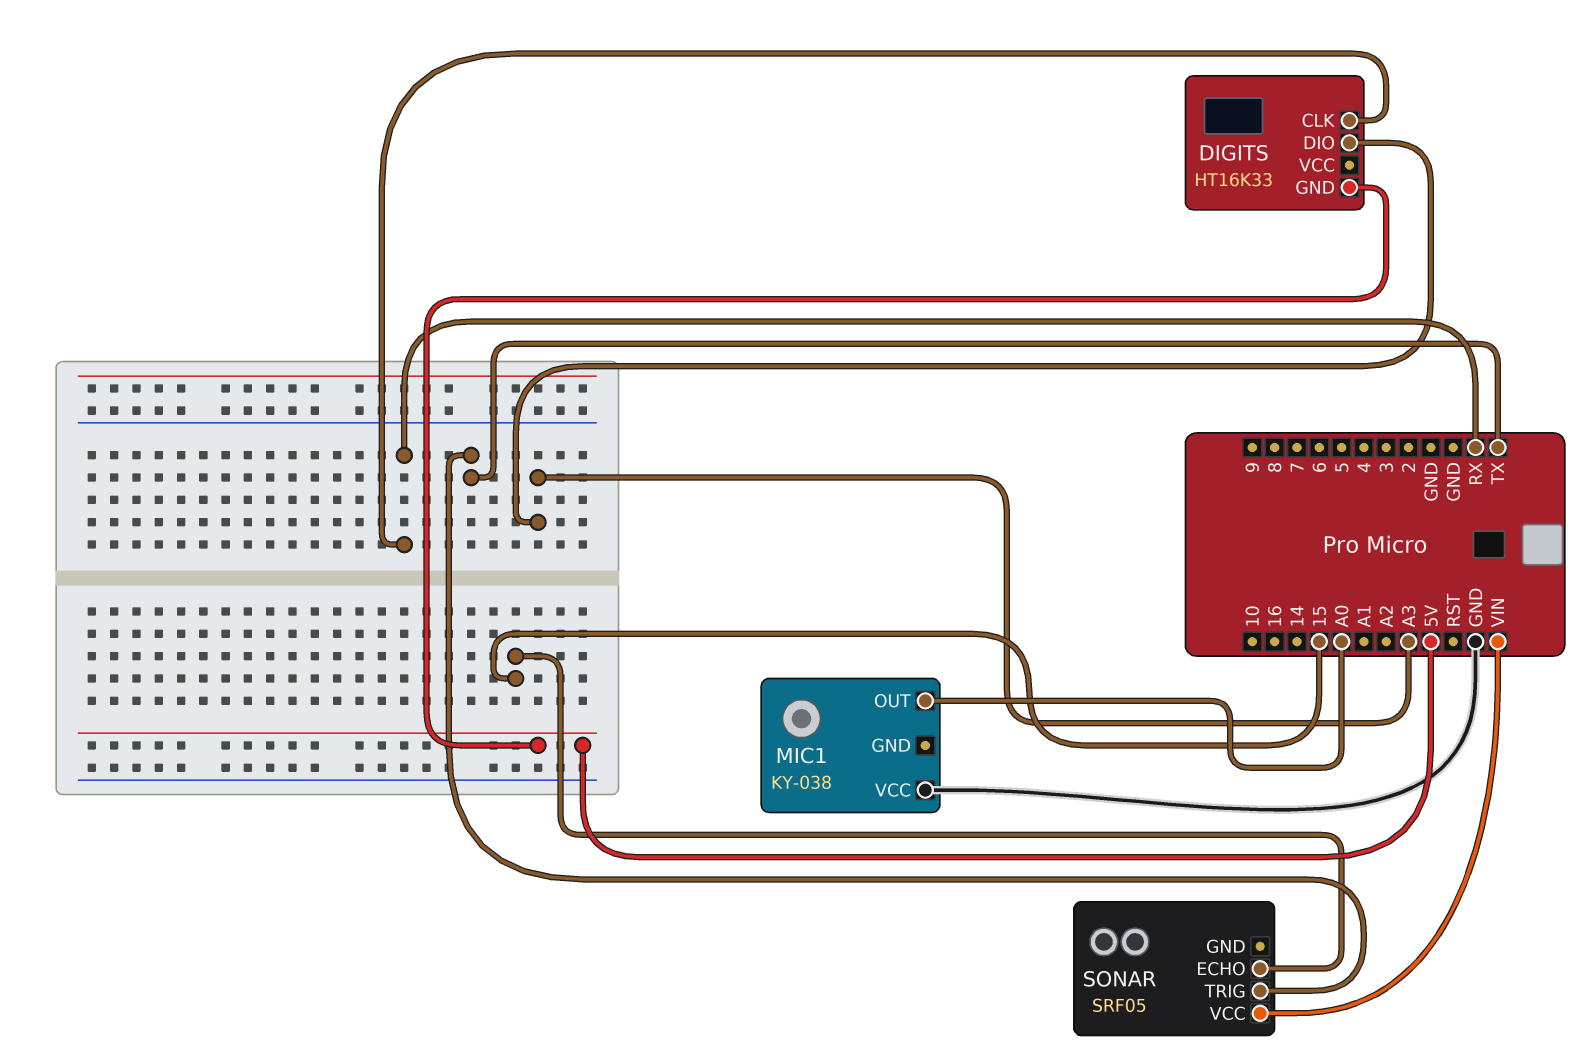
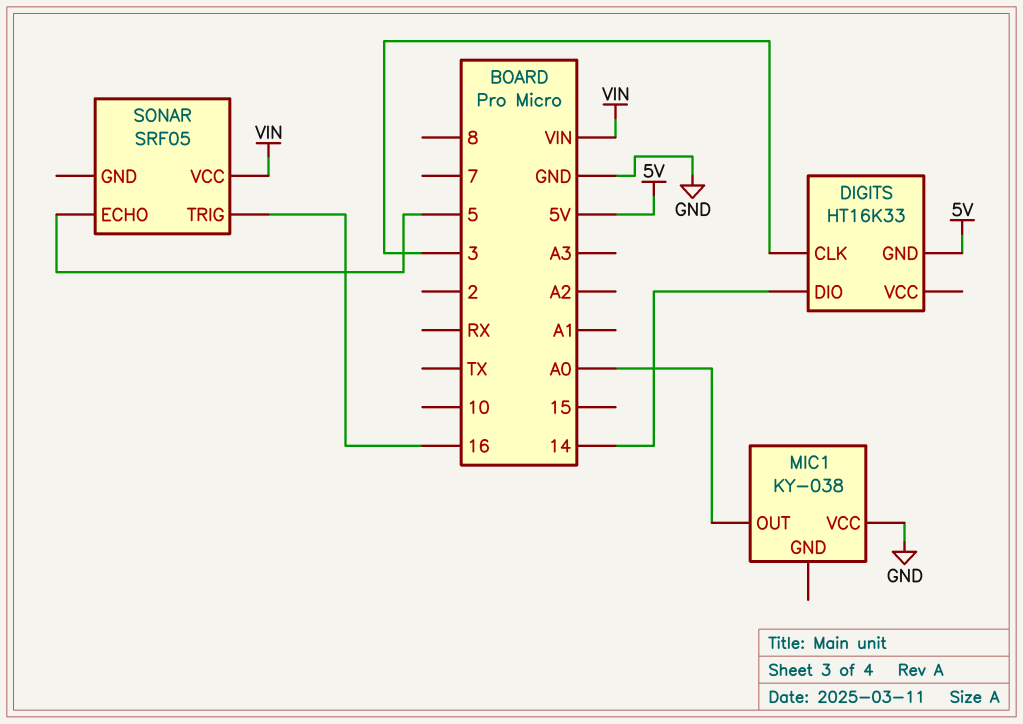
DIGITS pin CLK: RX -> 3
DIGITS pin DIO: A3 -> 14
SONAR pin ECHO: 15 -> 5
SONAR pin TRIG: TX -> 16

